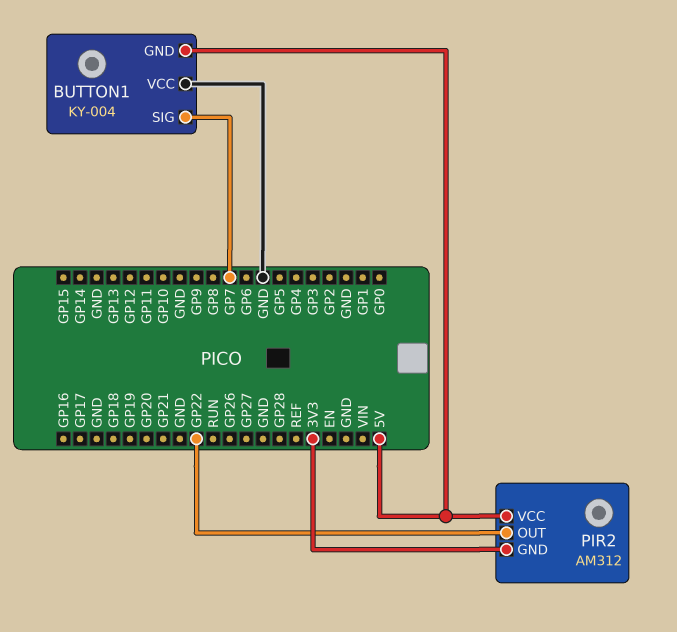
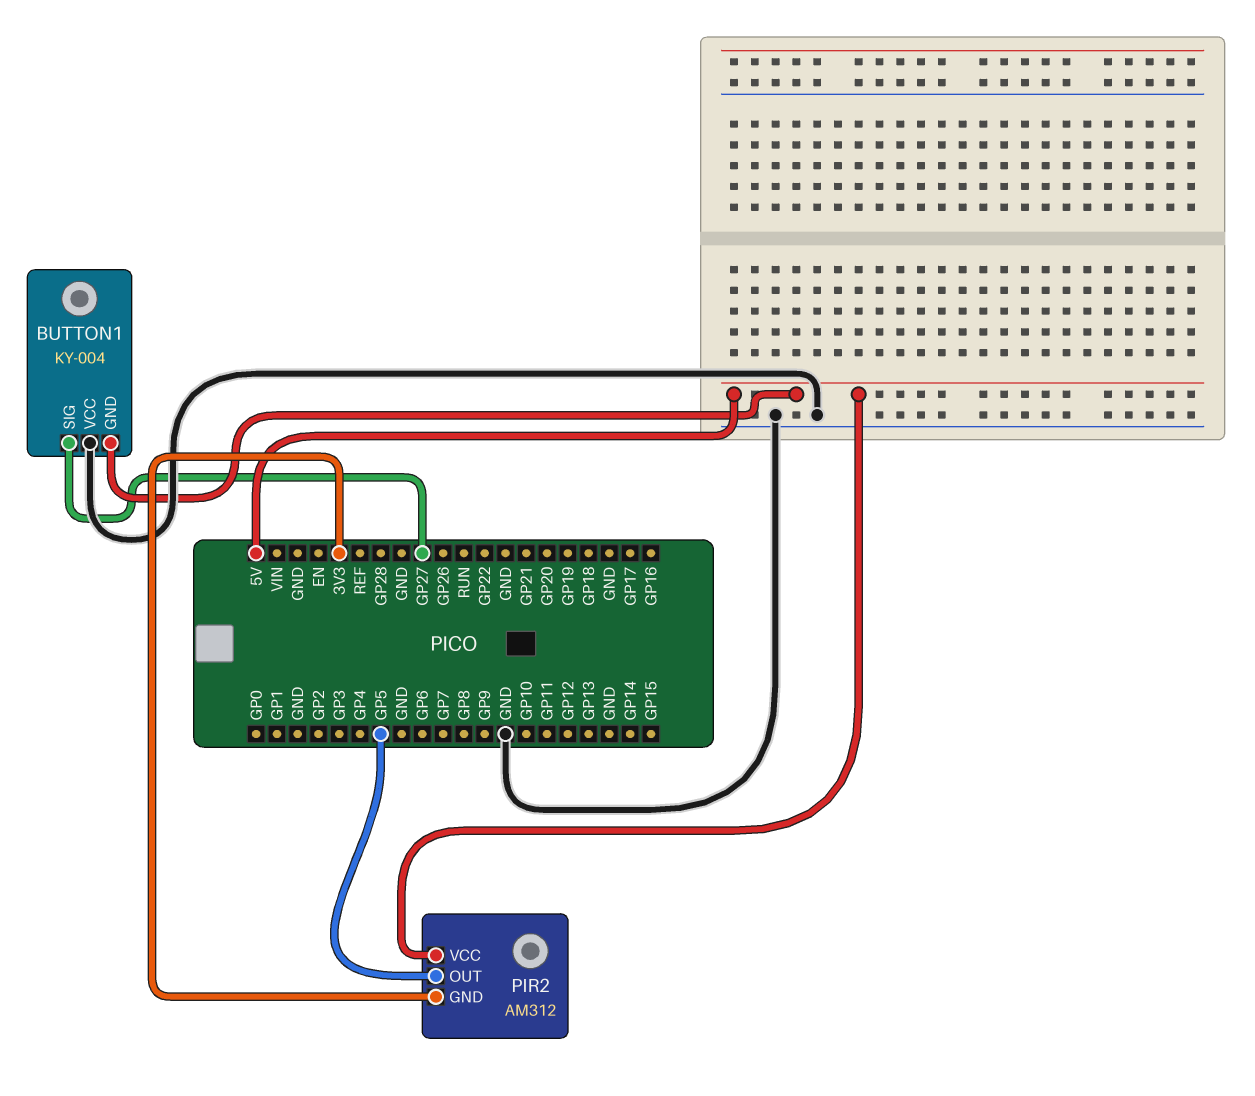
BUTTON1 pin SIG: GP7 -> GP27
PIR2 pin OUT: GP22 -> GP5

